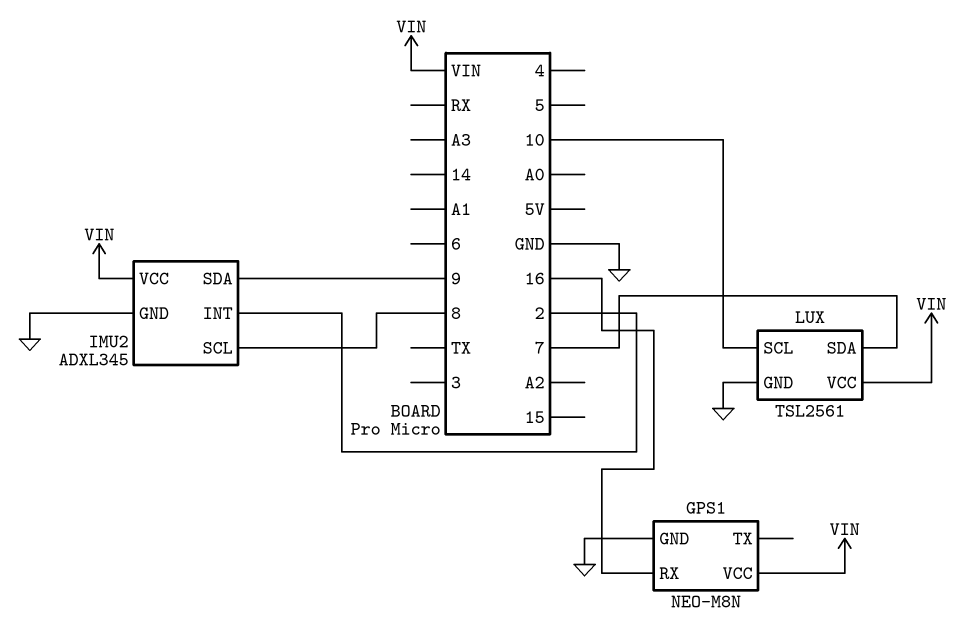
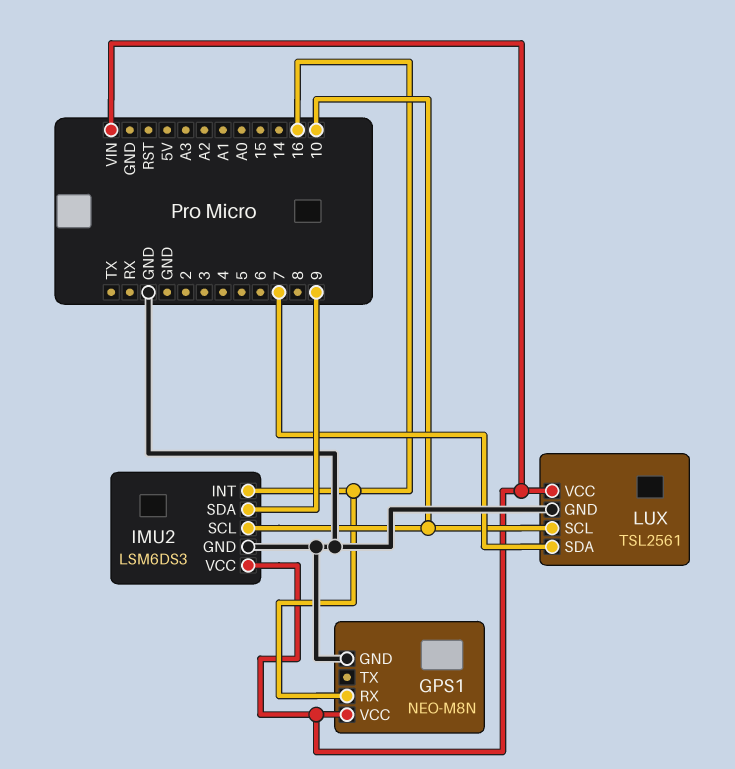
IMU2: ADXL345 -> LSM6DS3
IMU2 pin INT: 2 -> 16
IMU2 pin SCL: 8 -> 10

